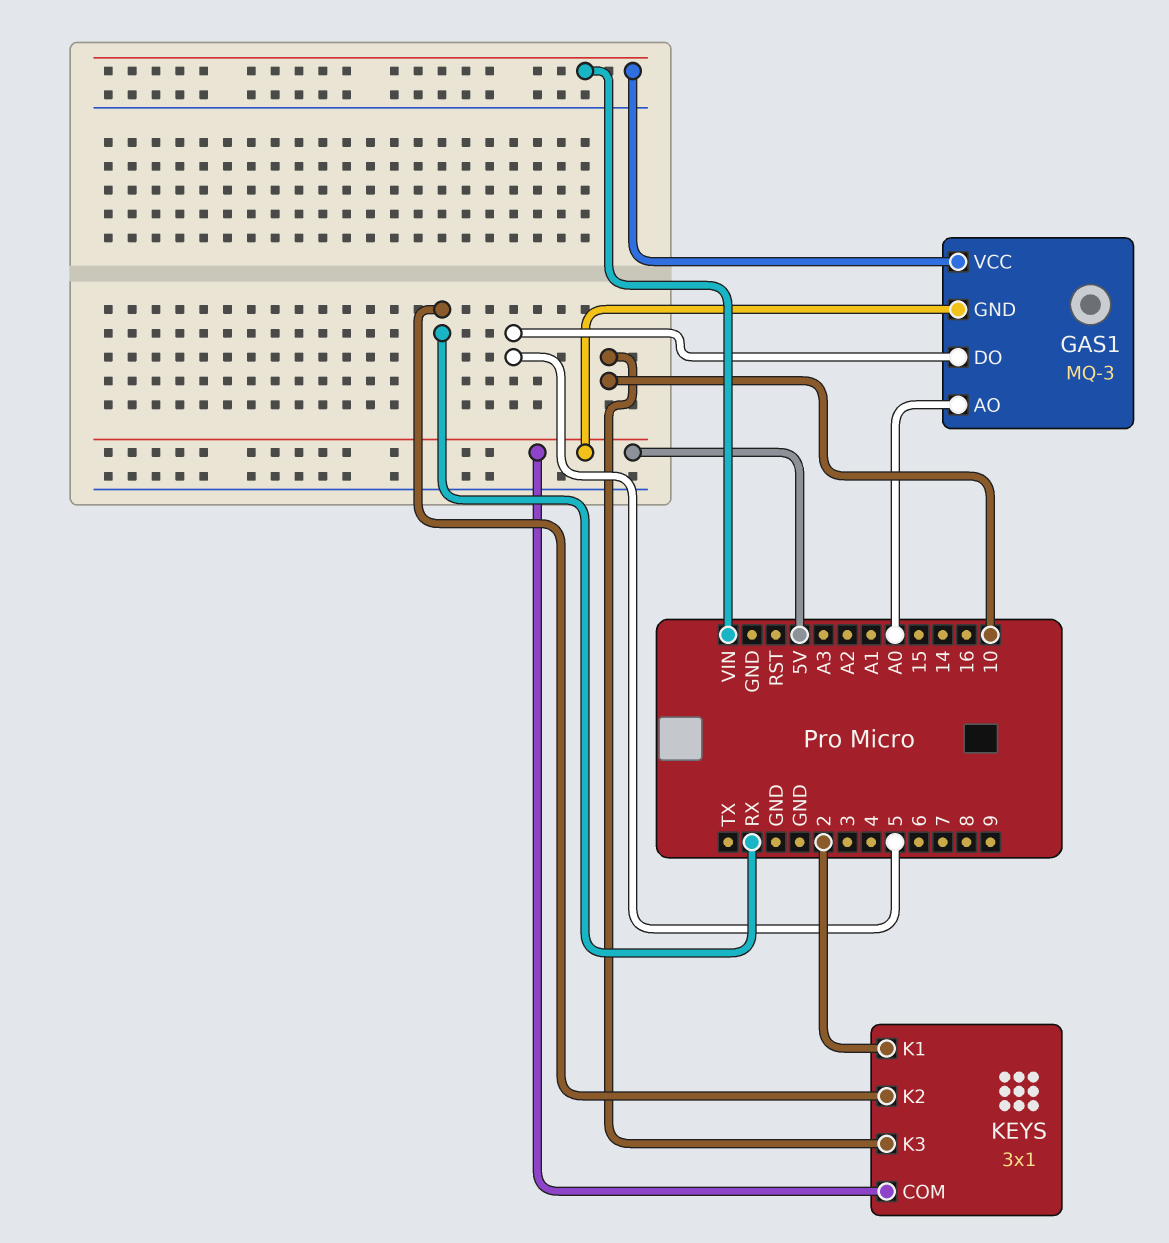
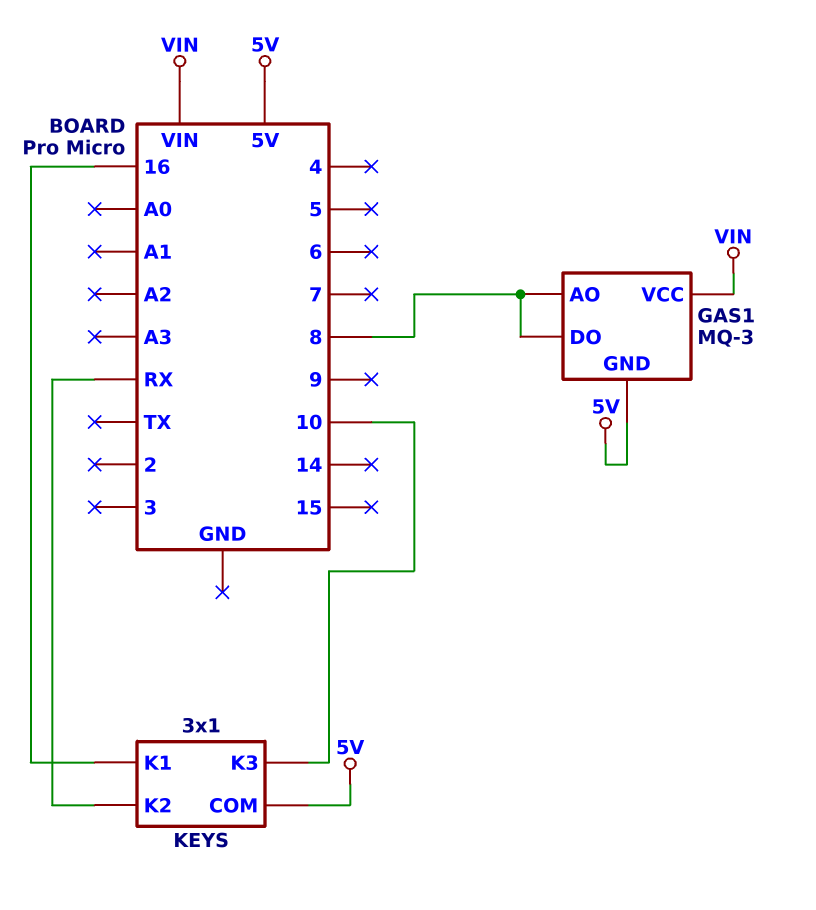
GAS1 pin AO: A0 -> 8
GAS1 pin DO: 5 -> 8
KEYS pin K1: 2 -> 16

